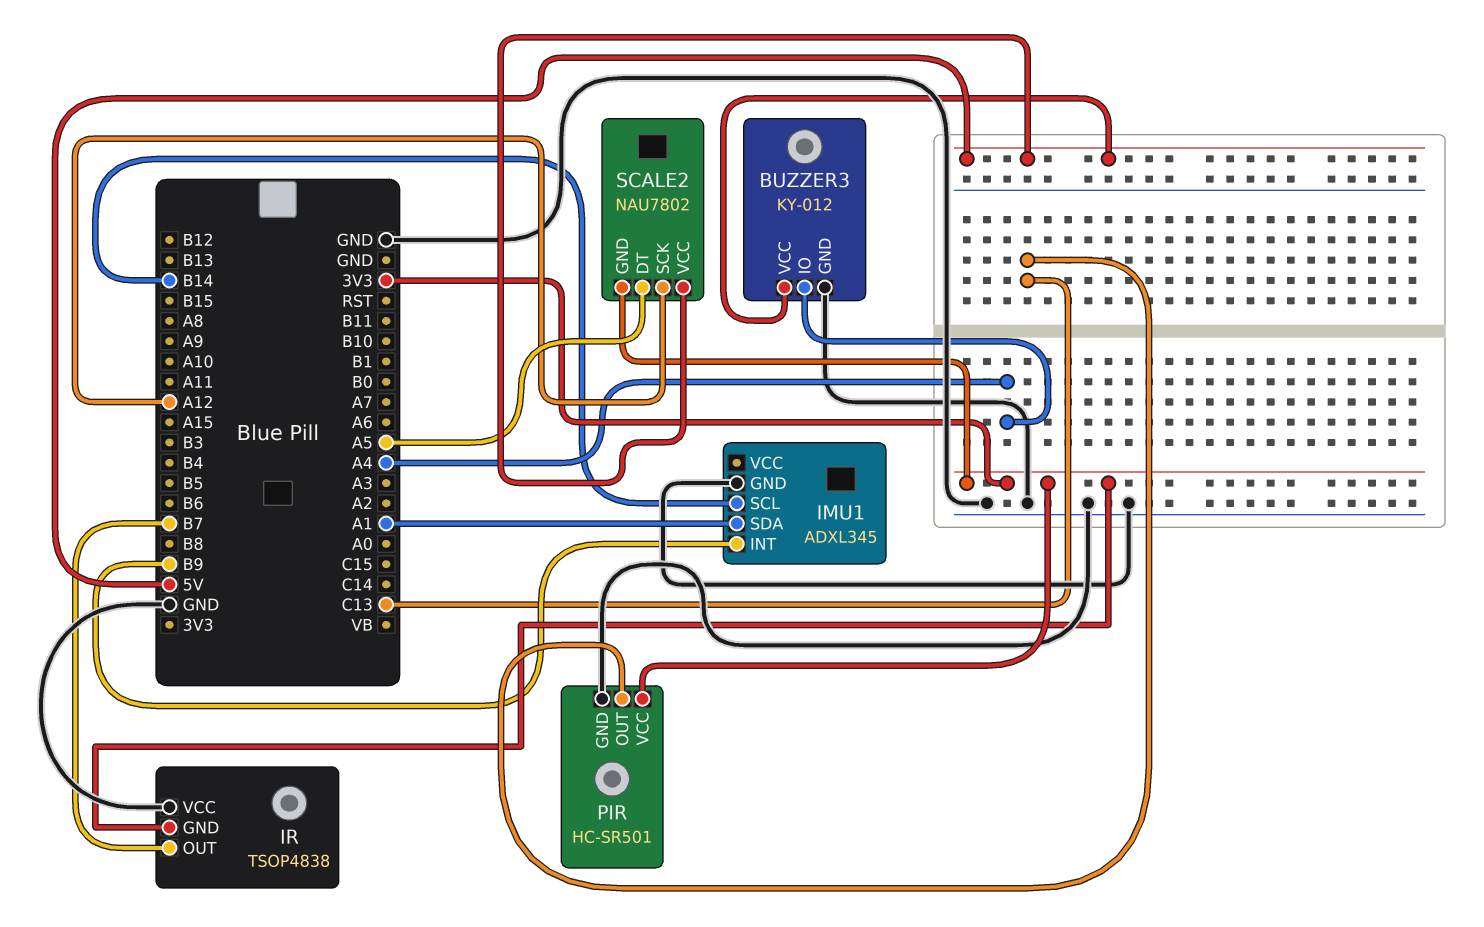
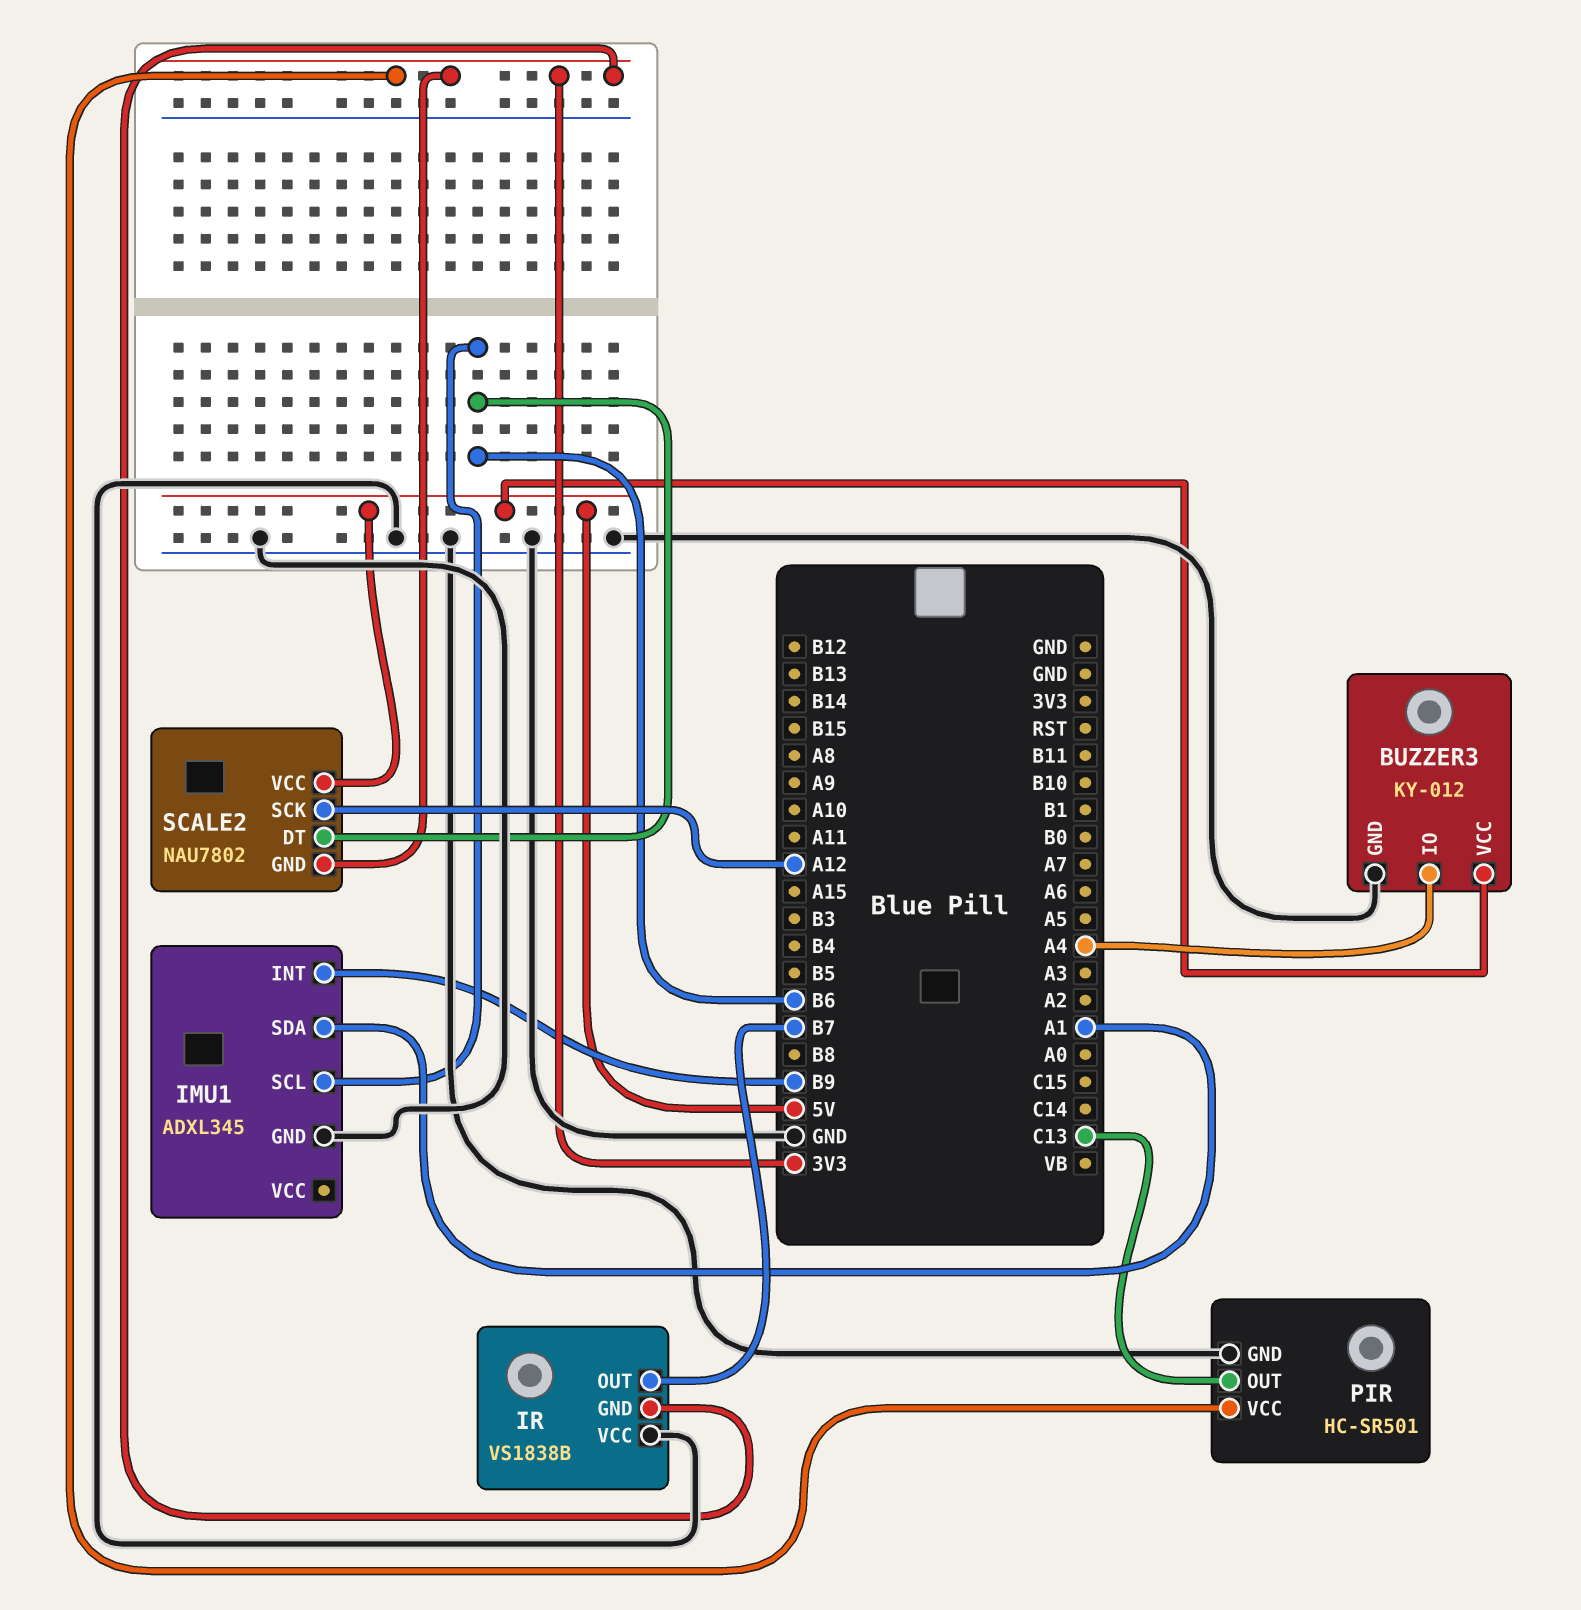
IMU1 pin SCL: B14 -> B6
IR: TSOP4838 -> VS1838B
SCALE2 pin DT: A5 -> B6

